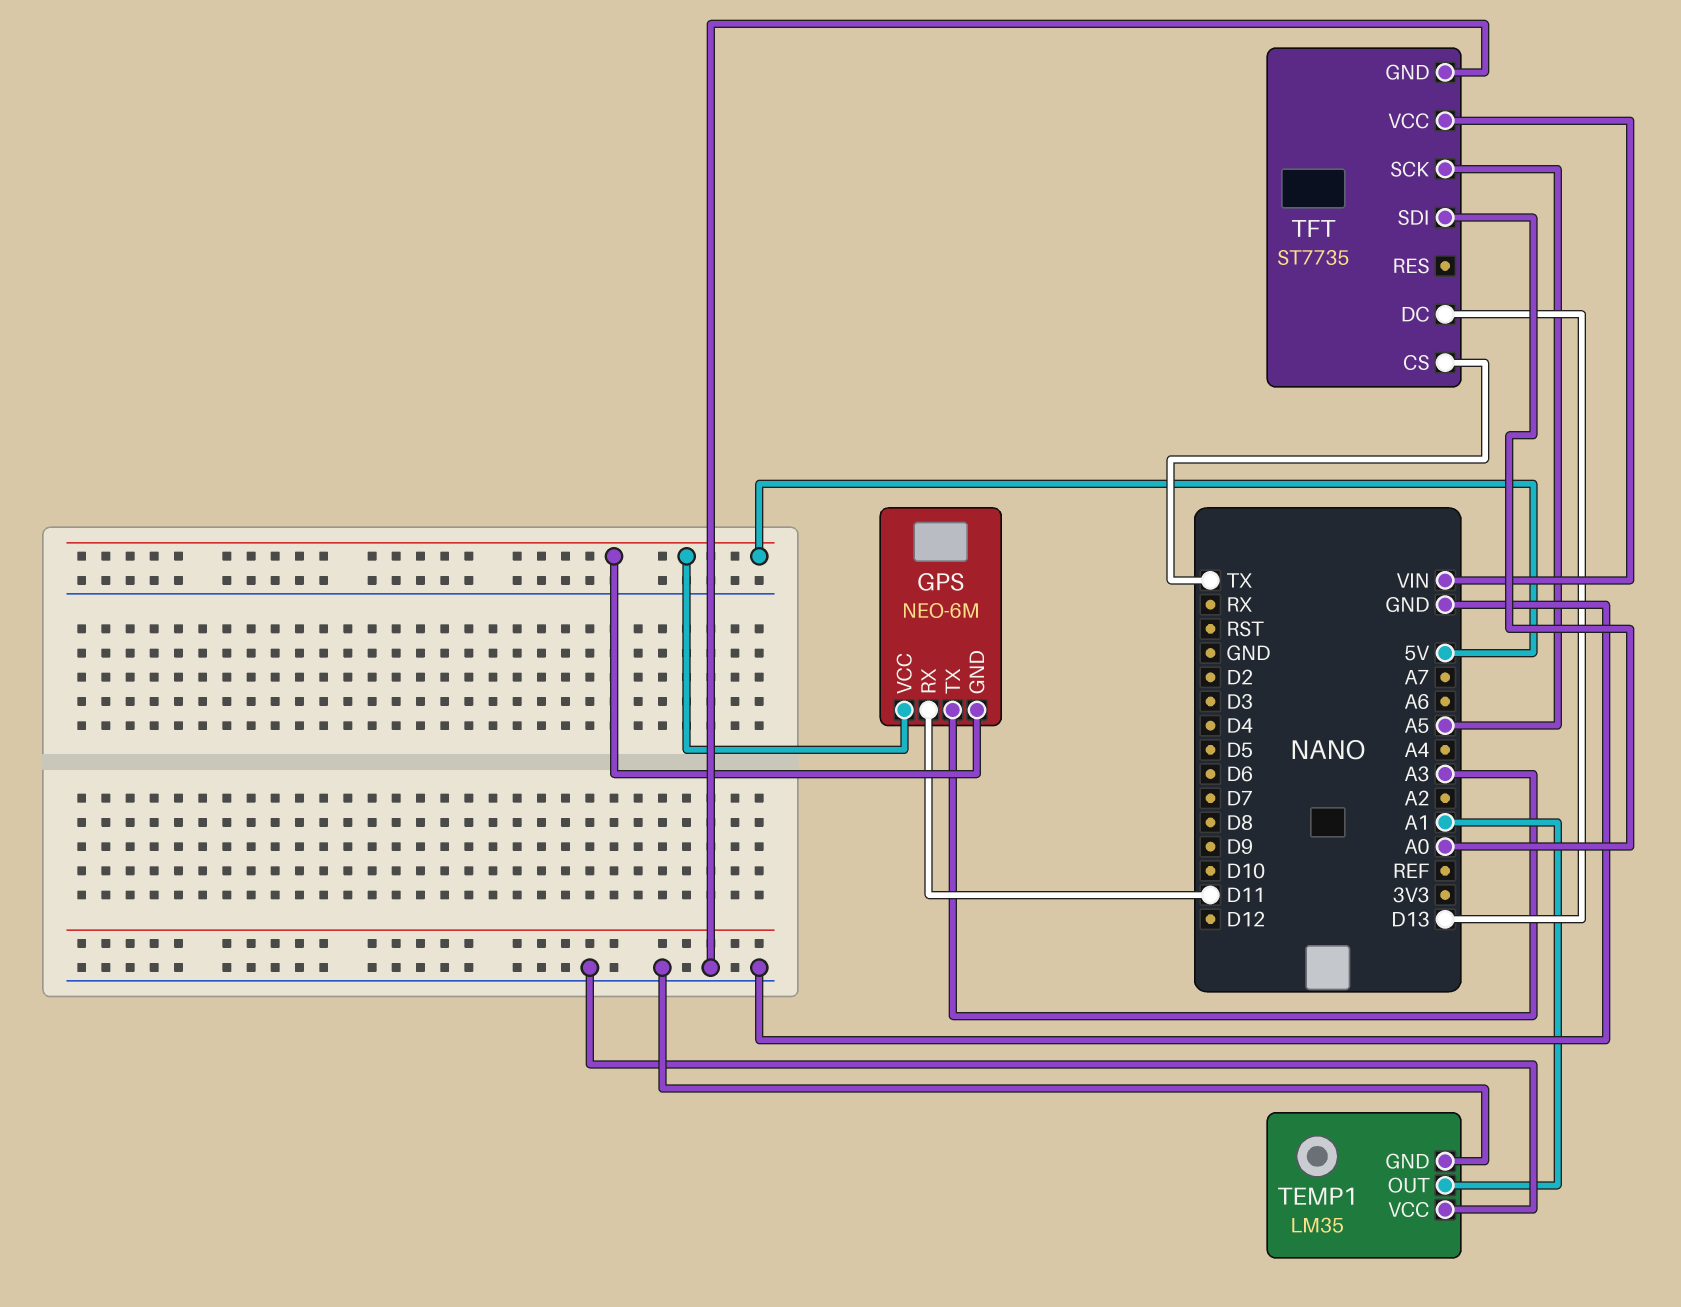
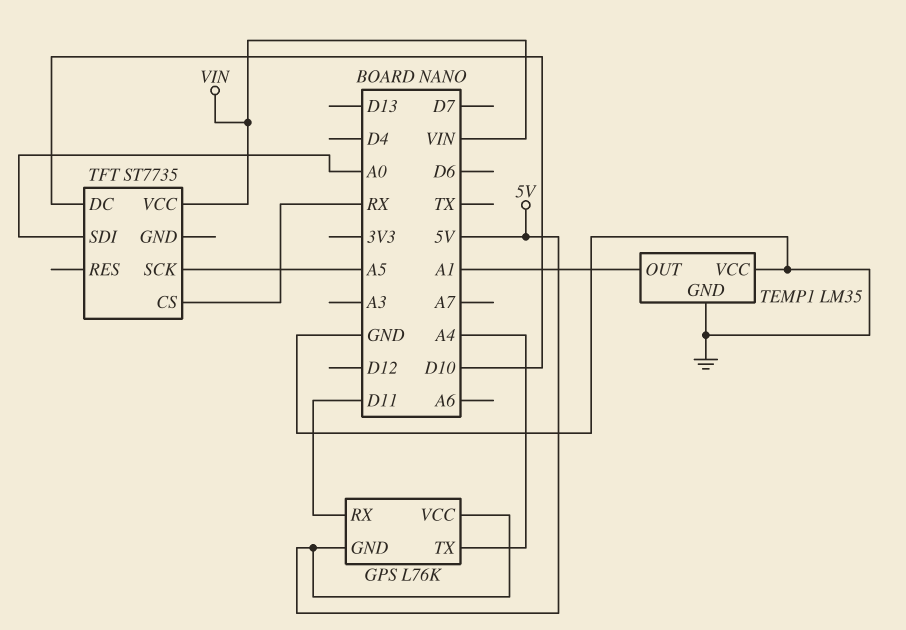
GPS: NEO-6M -> L76K
GPS pin TX: A3 -> A4
TFT pin CS: TX -> RX
TFT pin DC: D13 -> D10
TFT pin GND: GND -> none

